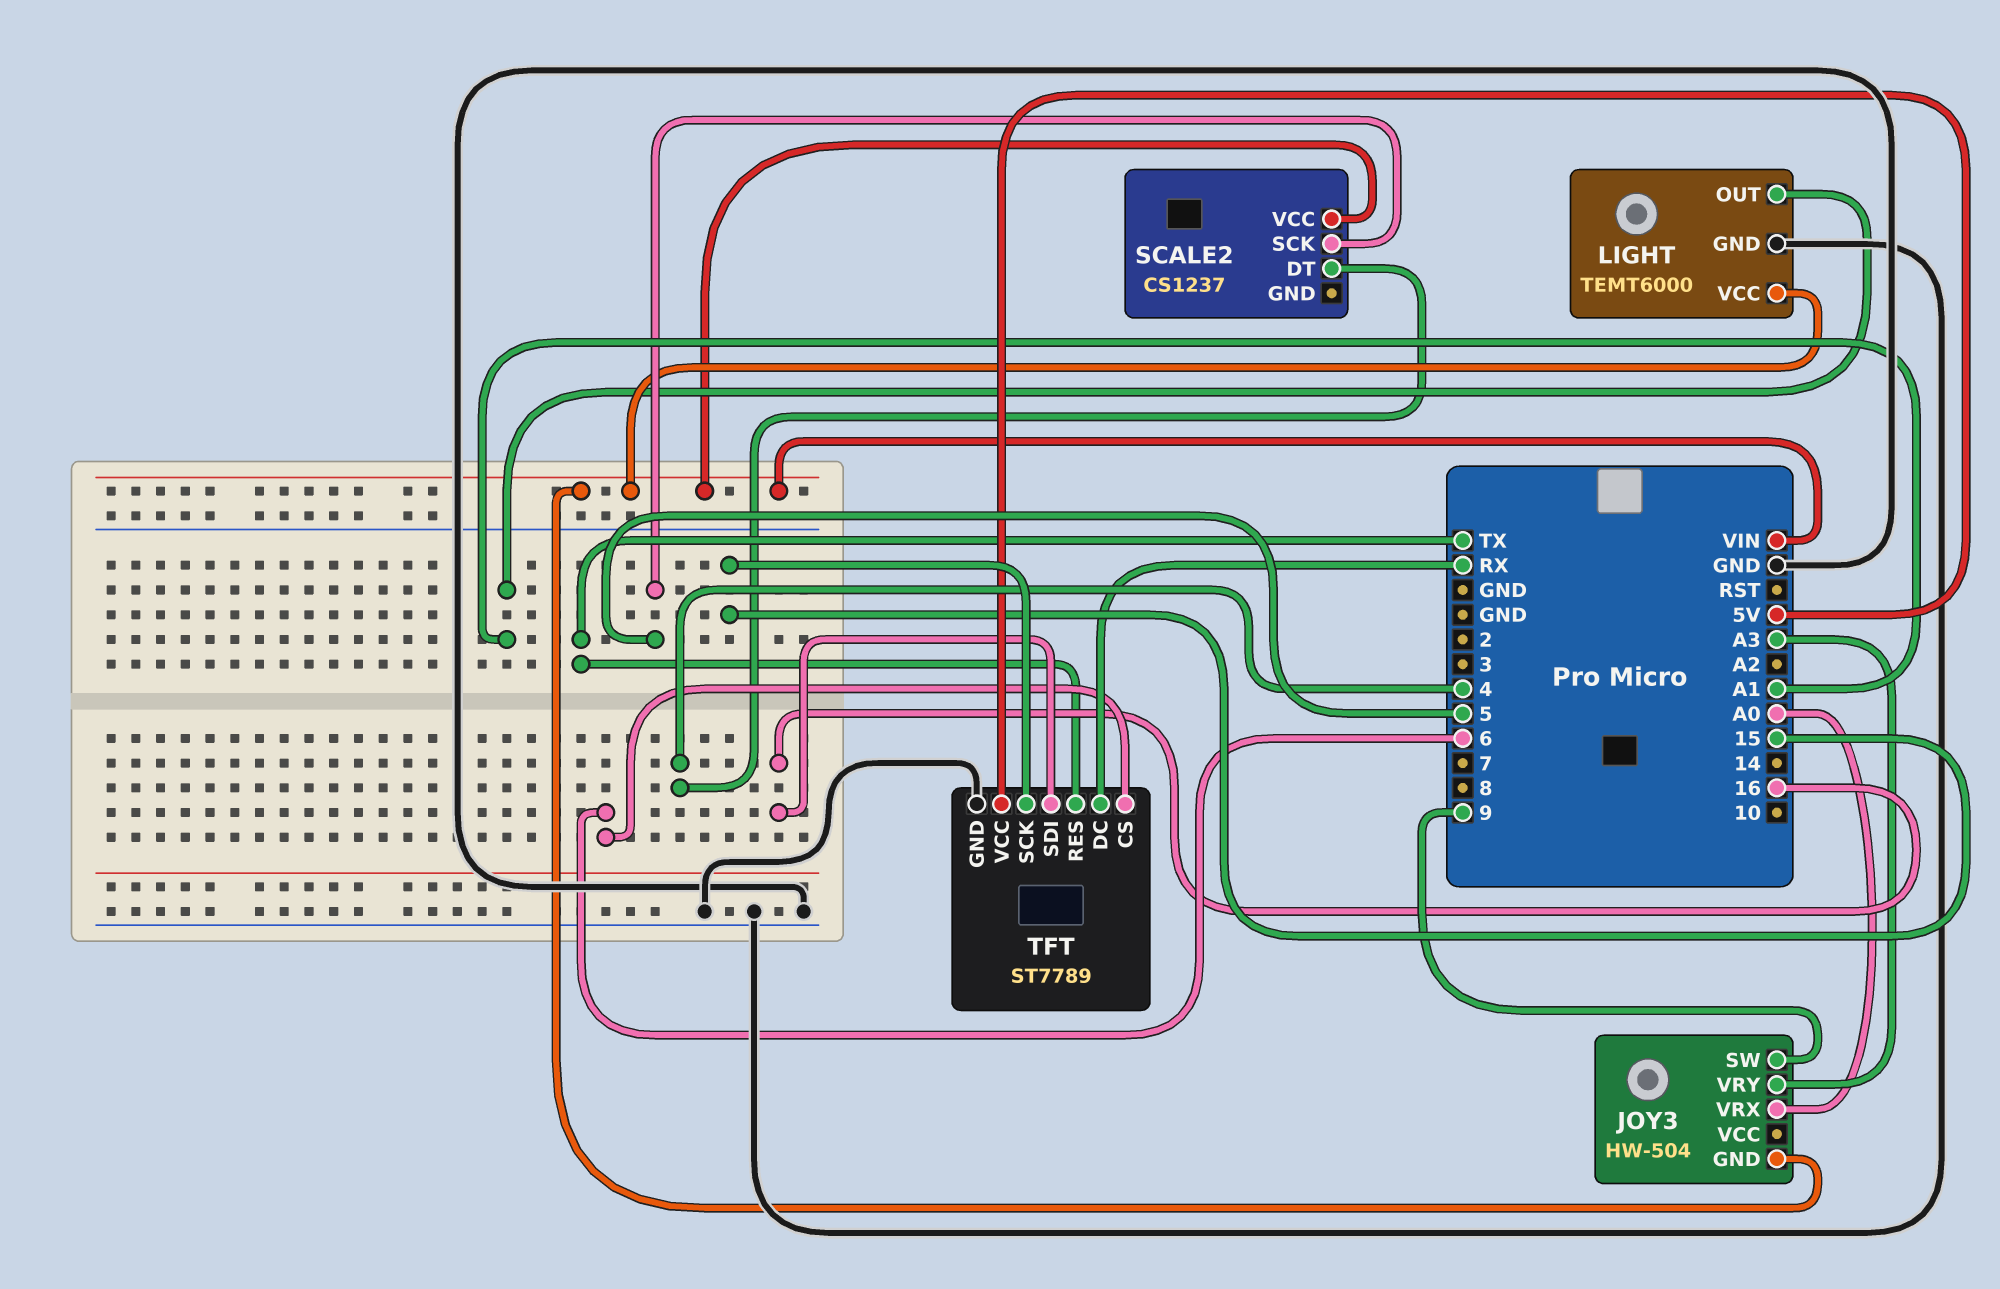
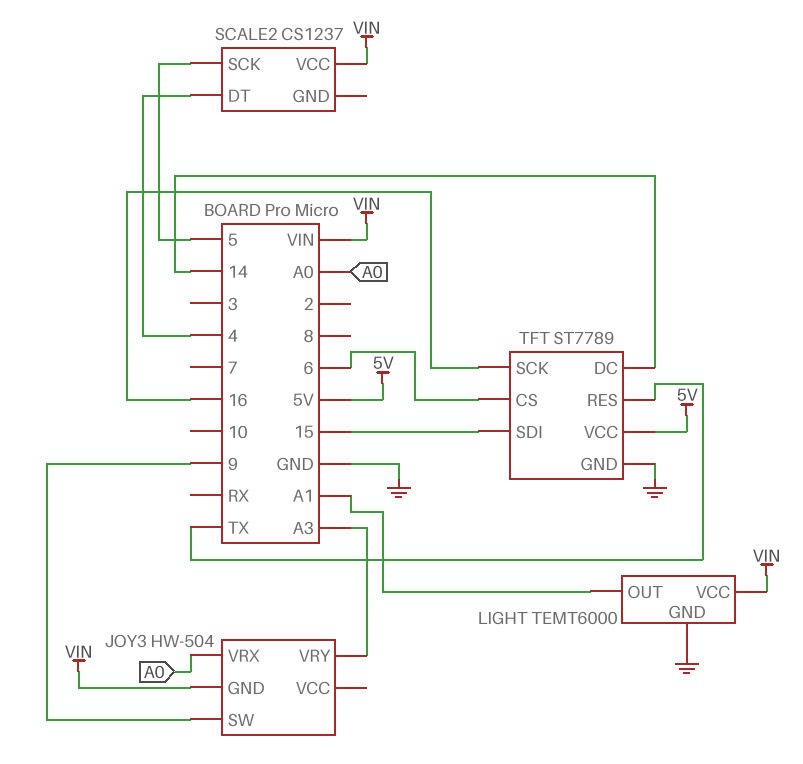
TFT pin DC: RX -> 14
TFT pin SCK: 15 -> 16
TFT pin SDI: 16 -> 15

